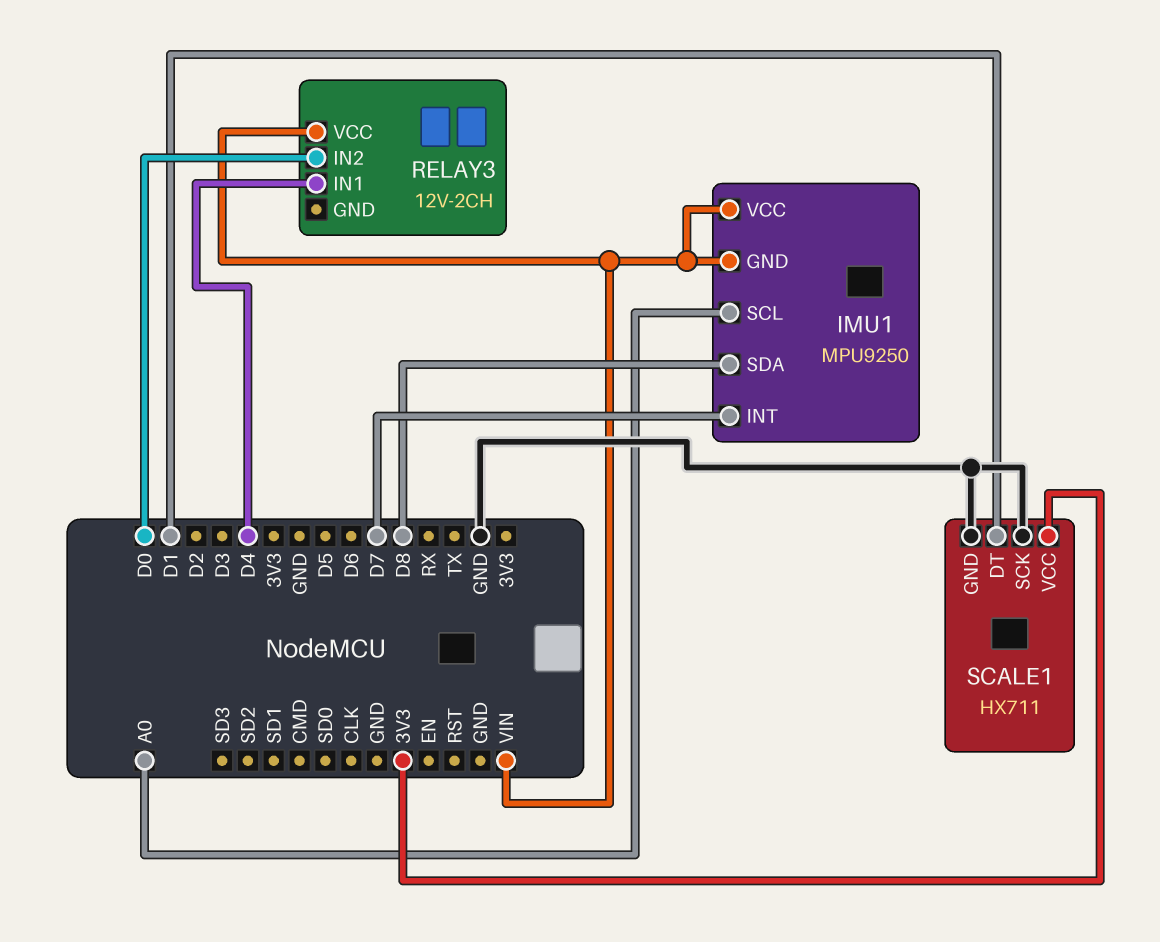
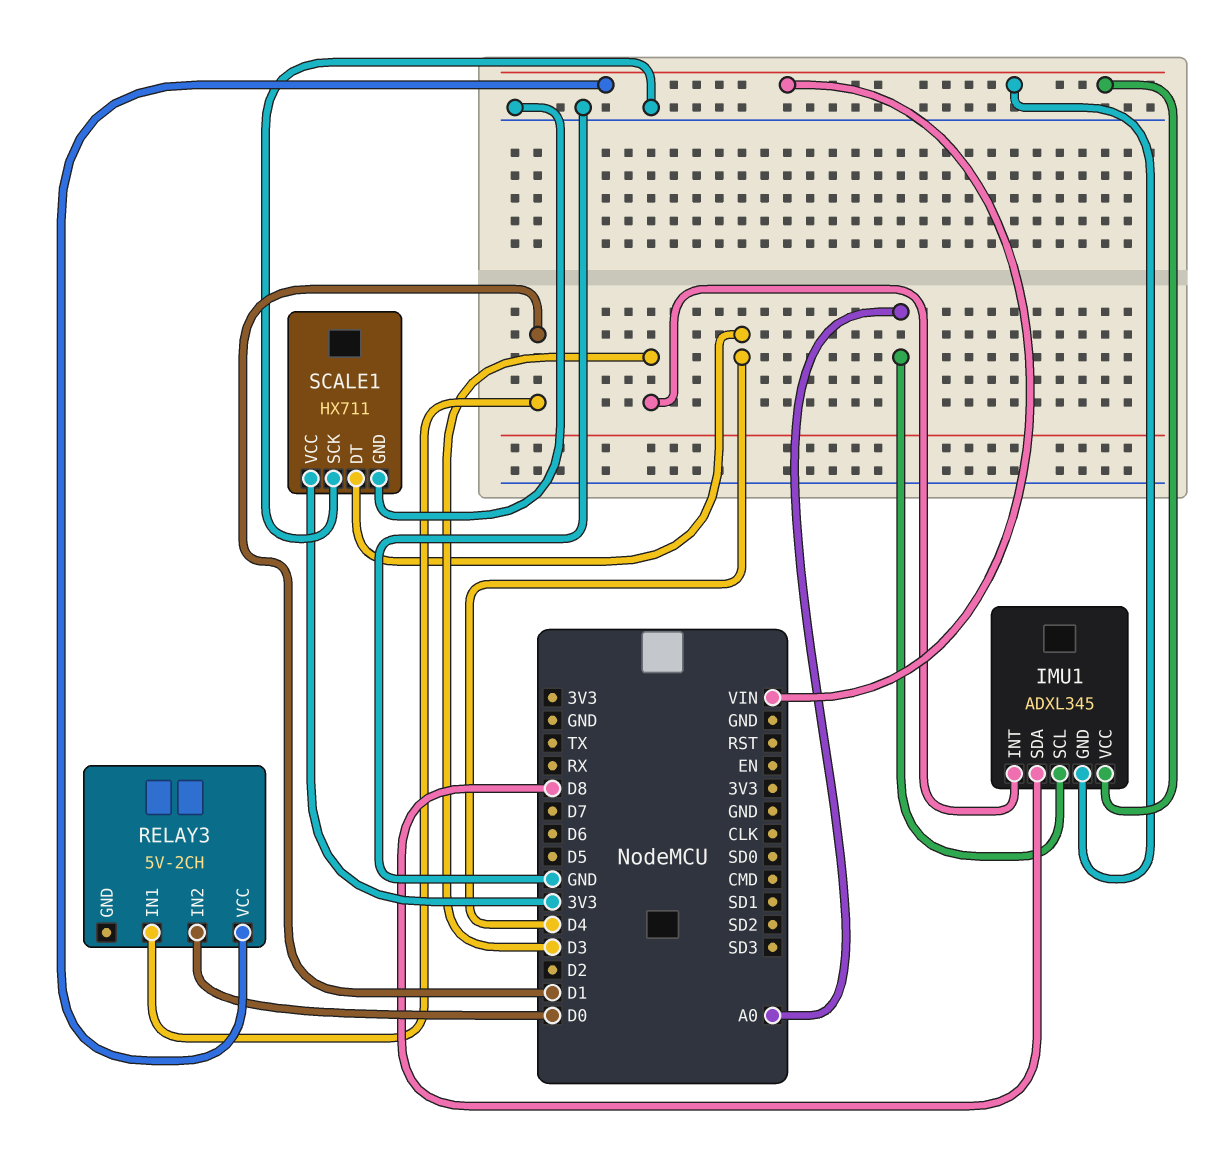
IMU1: MPU9250 -> ADXL345
IMU1 pin INT: D7 -> D3
RELAY3: 12V-2CH -> 5V-2CH
RELAY3 pin IN1: D4 -> D1
SCALE1 pin DT: D1 -> D4

